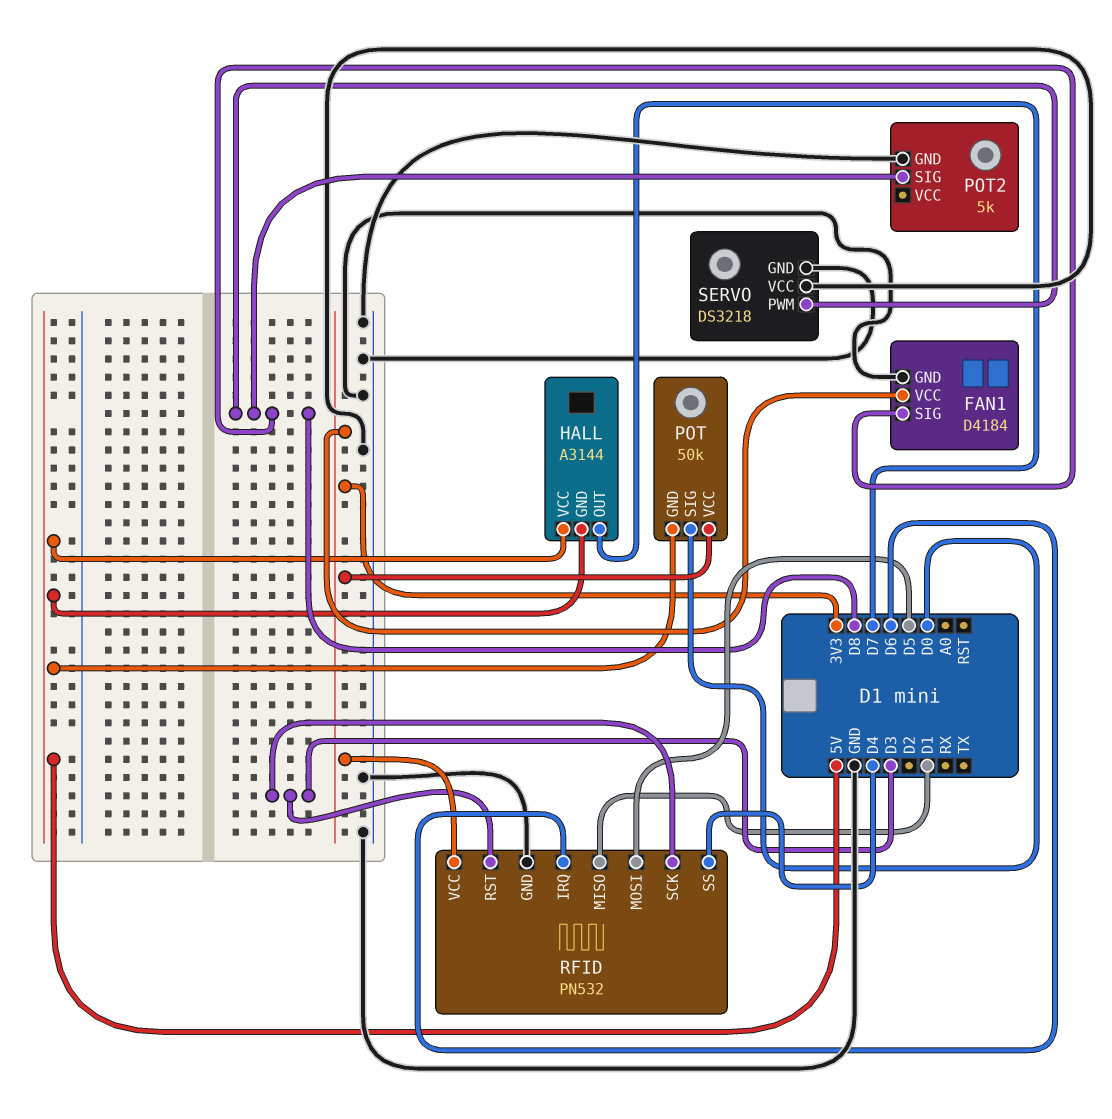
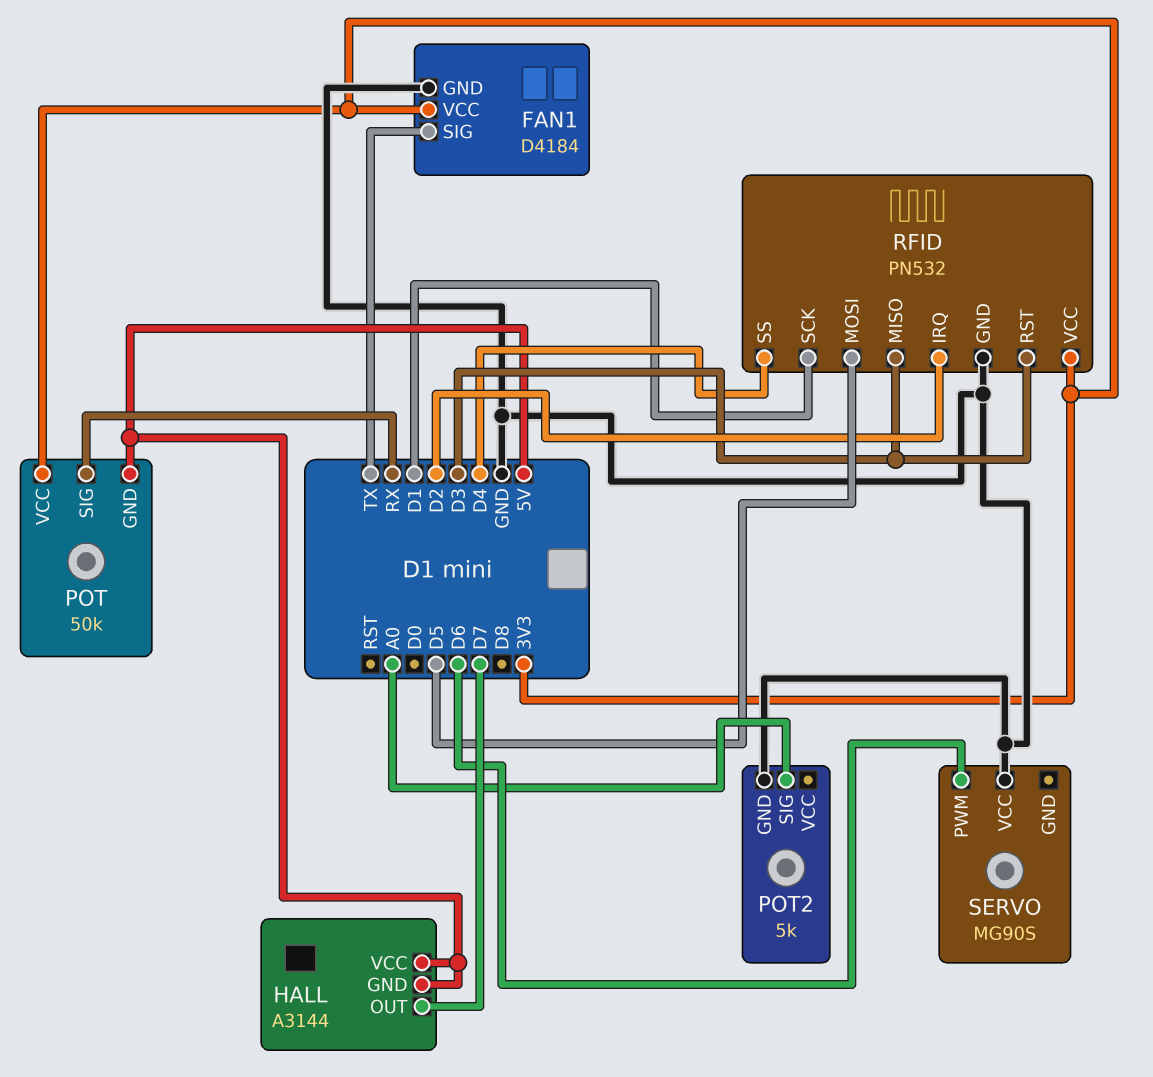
FAN1 pin SIG: D8 -> TX
POT pin SIG: D0 -> RX
POT2 pin SIG: D8 -> A0
RFID pin IRQ: D6 -> D2
RFID pin MISO: D1 -> D3
RFID pin SCK: D3 -> D1
SERVO: DS3218 -> MG90S
SERVO pin GND: GND -> none
SERVO pin PWM: D8 -> D6

